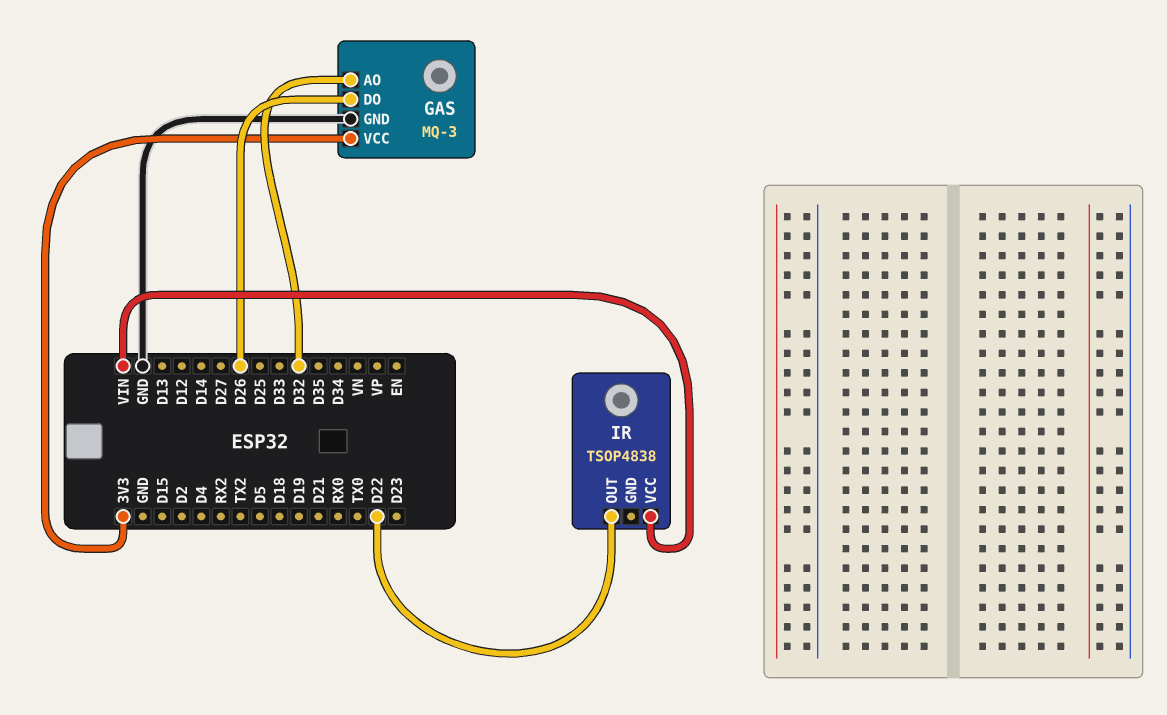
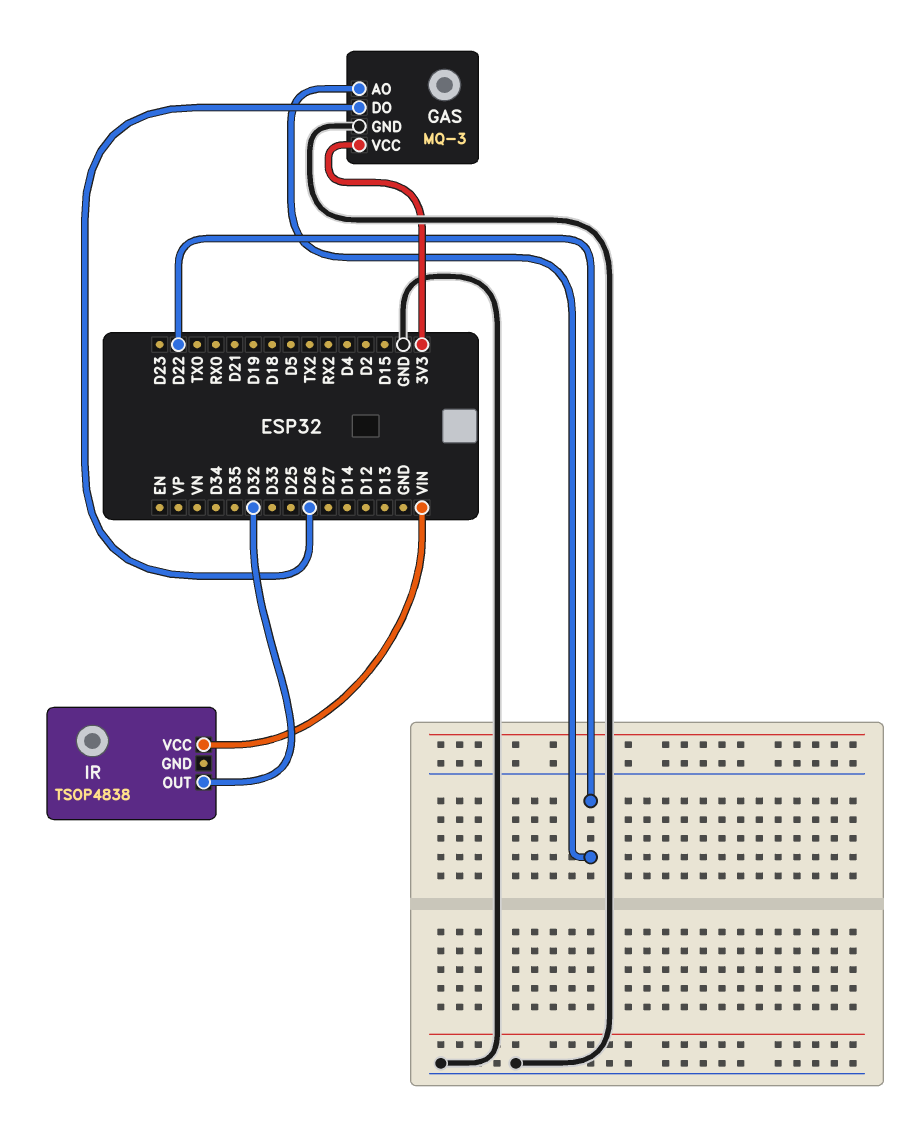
GAS pin AO: D32 -> D22
IR pin OUT: D22 -> D32

